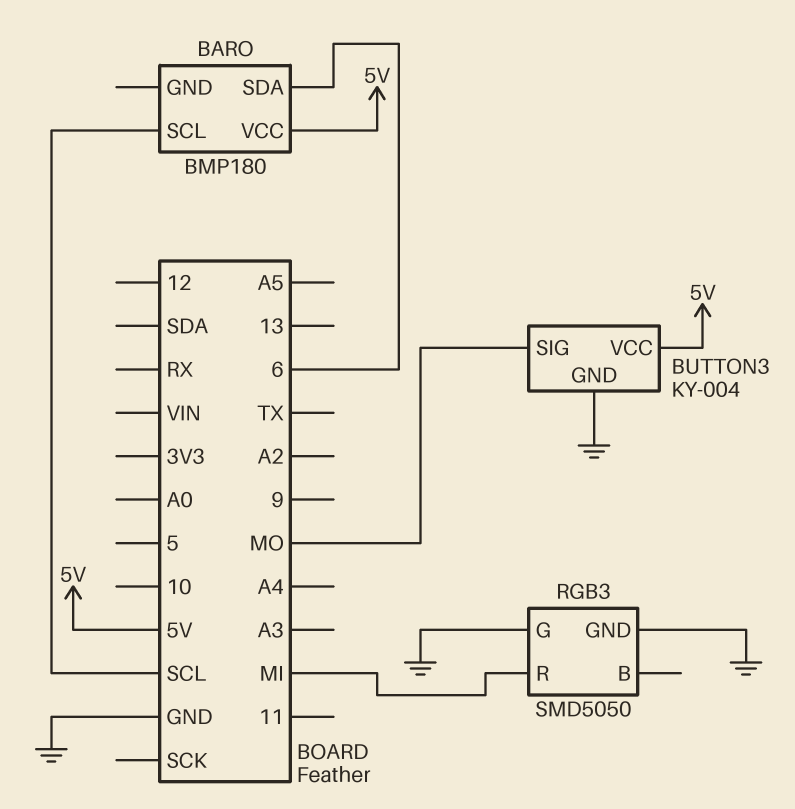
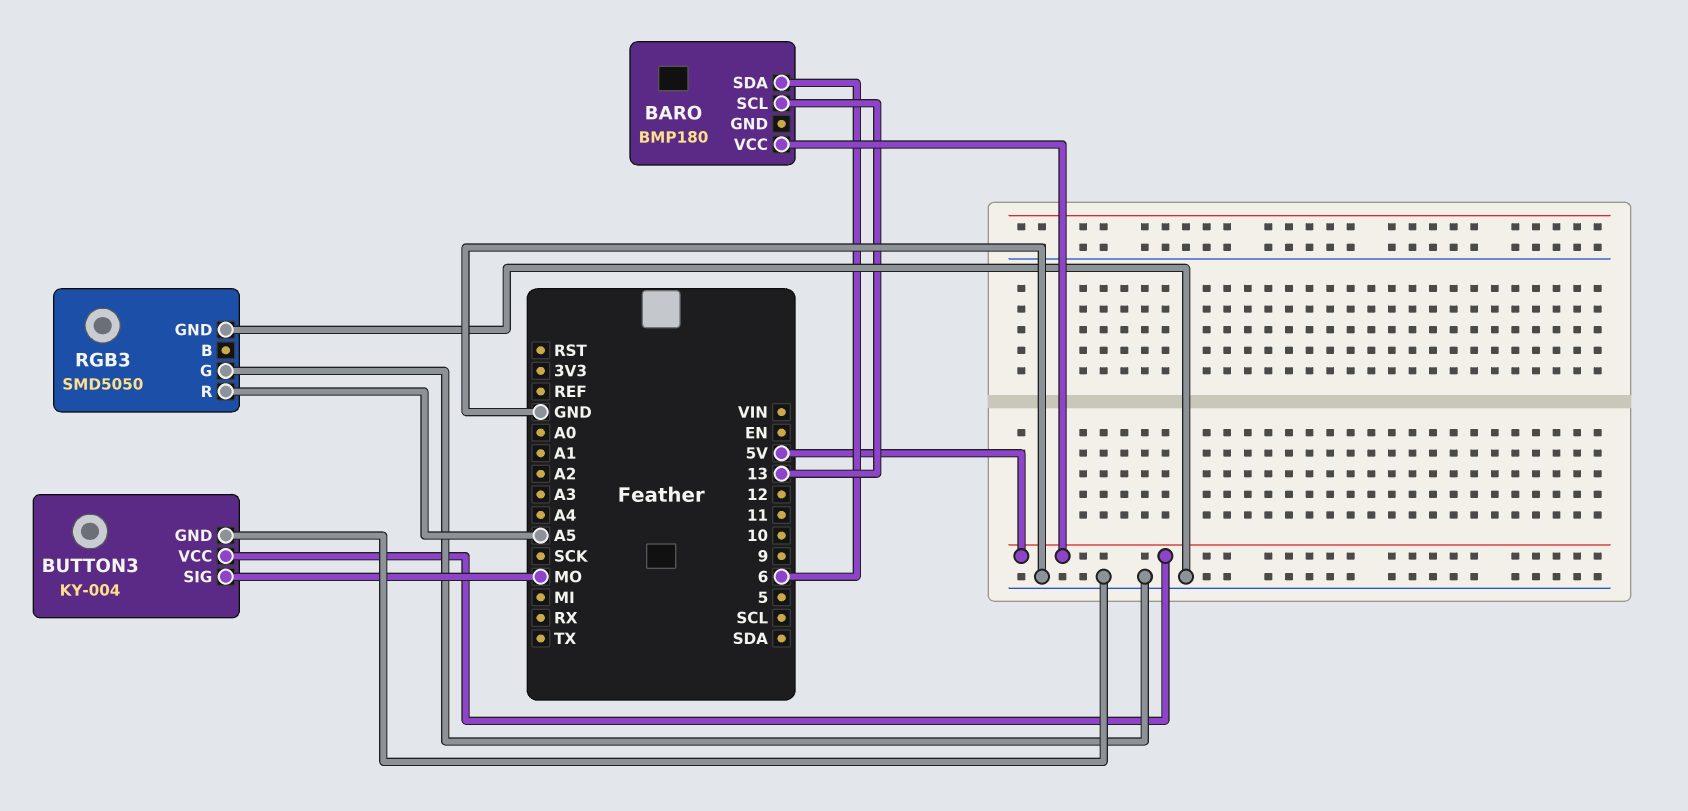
BARO pin SCL: SCL -> 13
RGB3 pin R: MI -> A5

